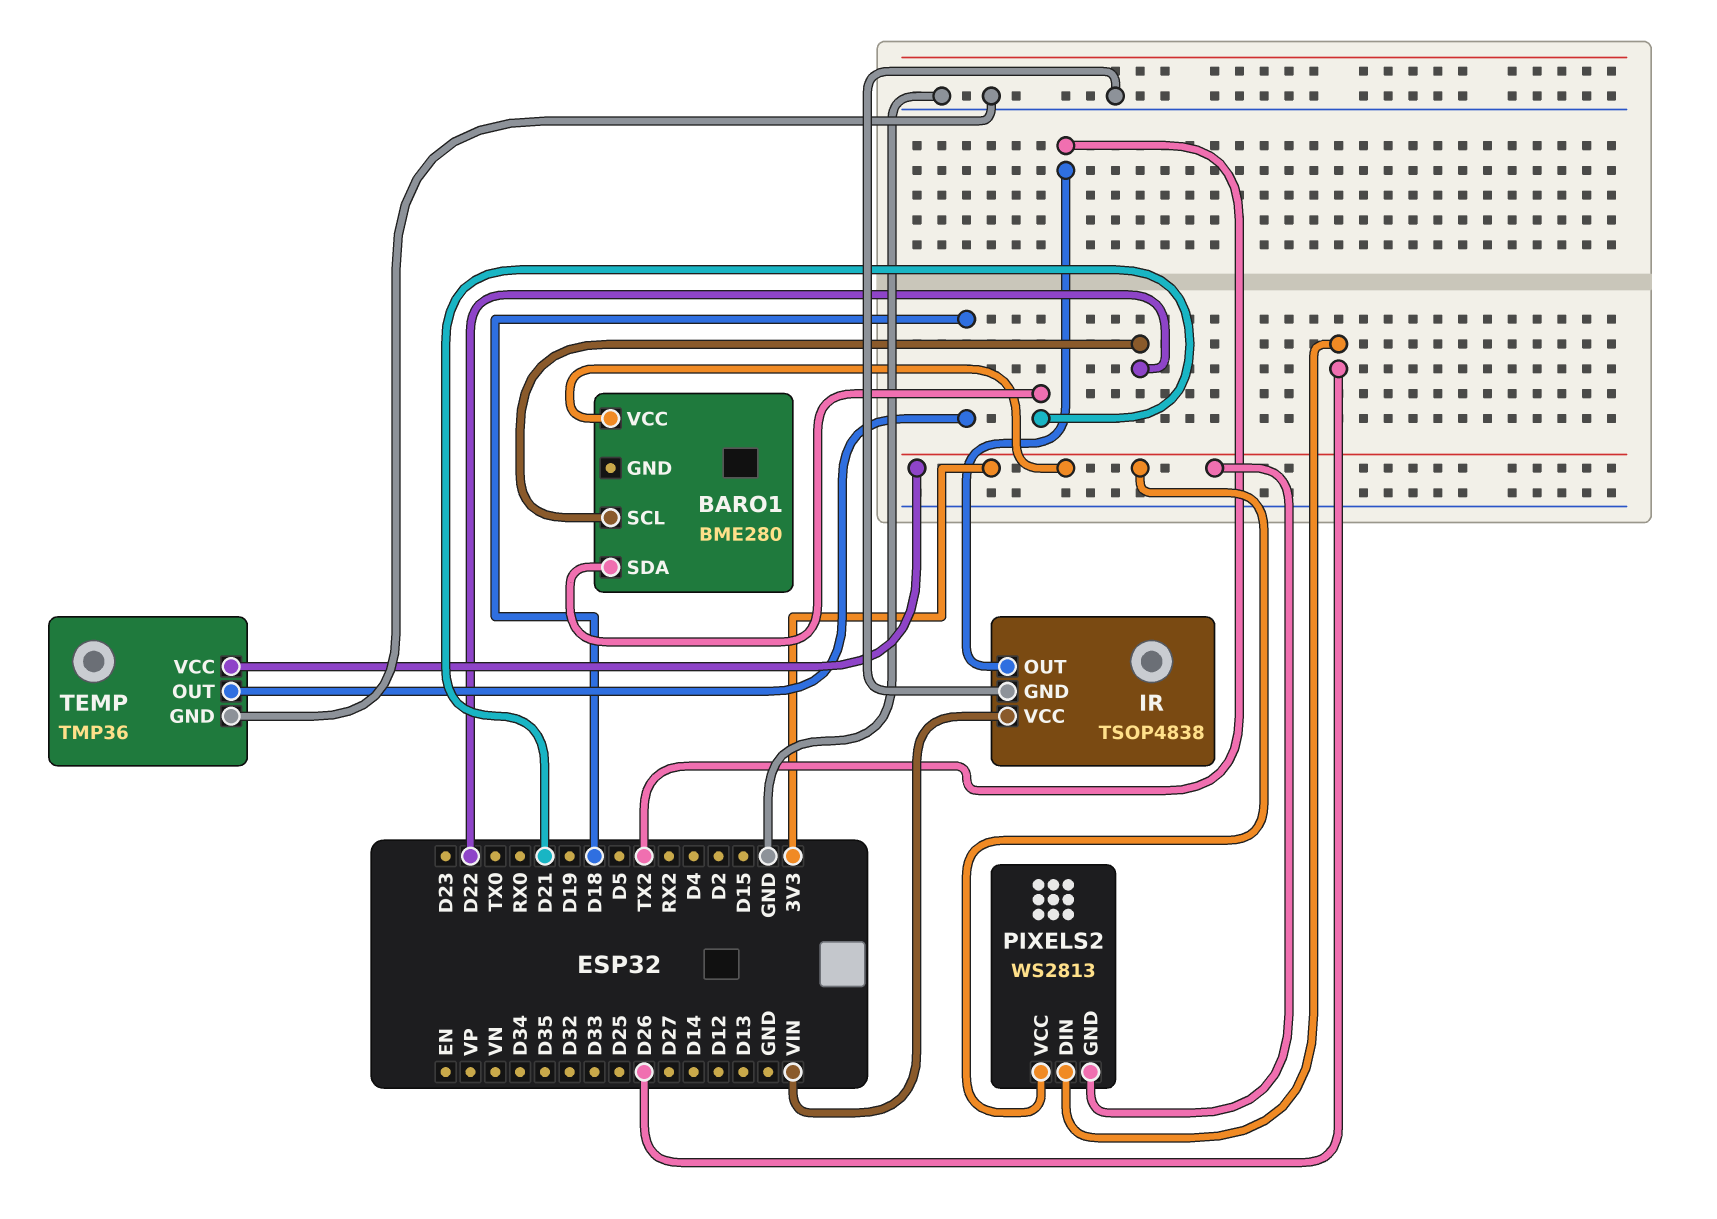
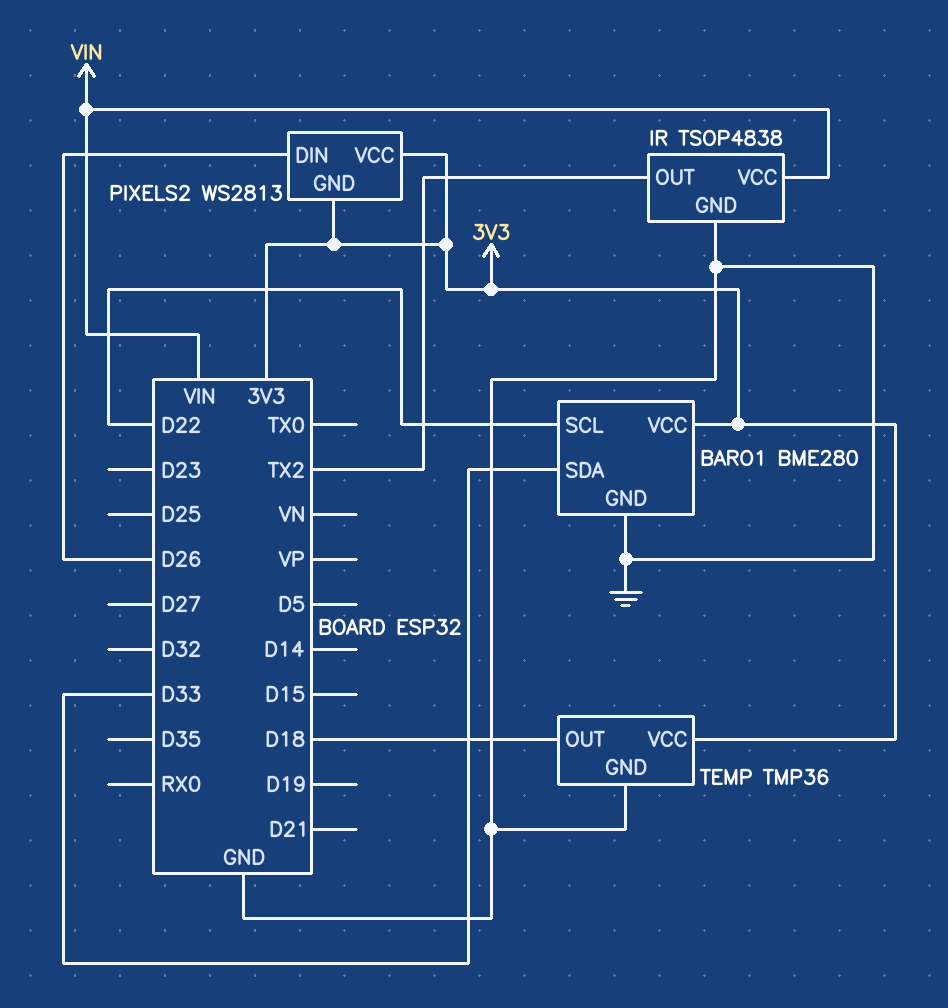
BARO1 pin GND: none -> GND
BARO1 pin SDA: D21 -> D33

